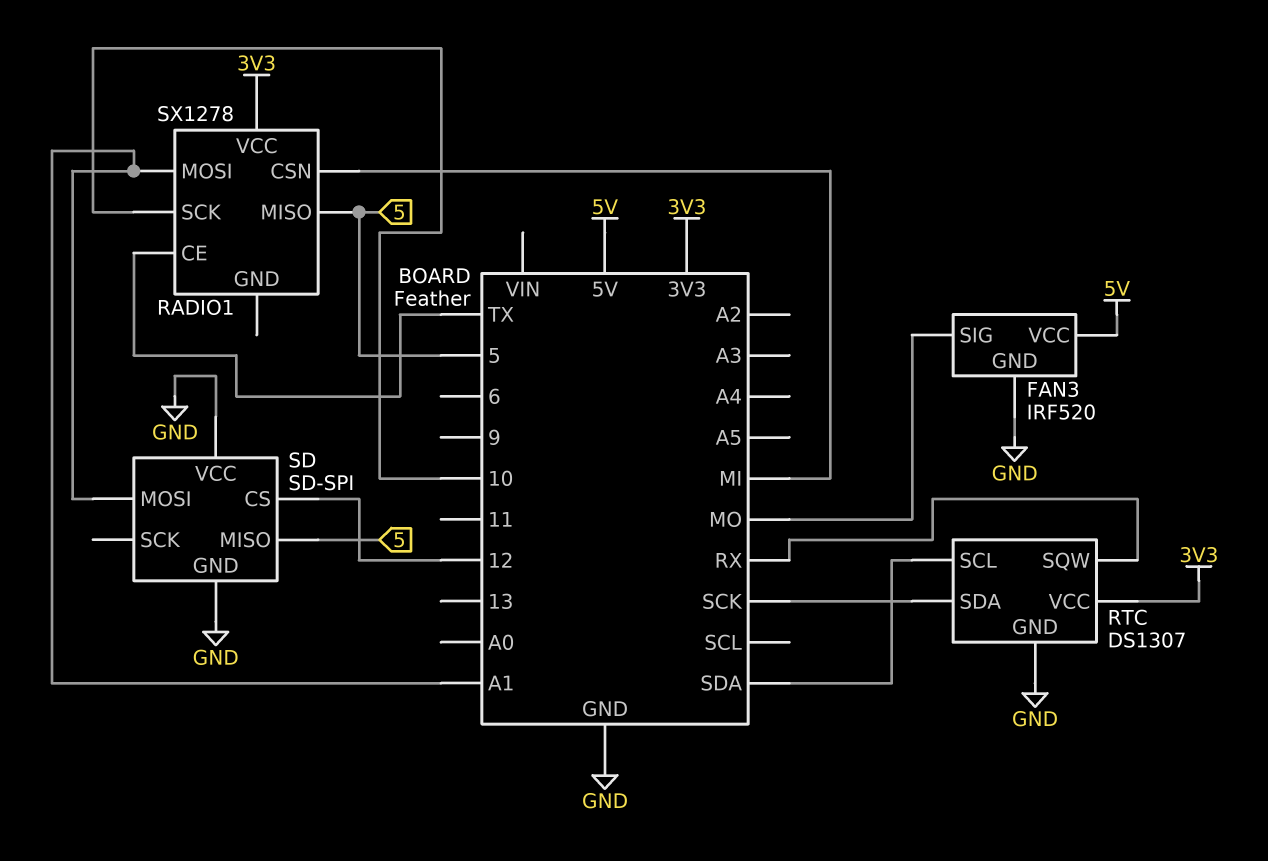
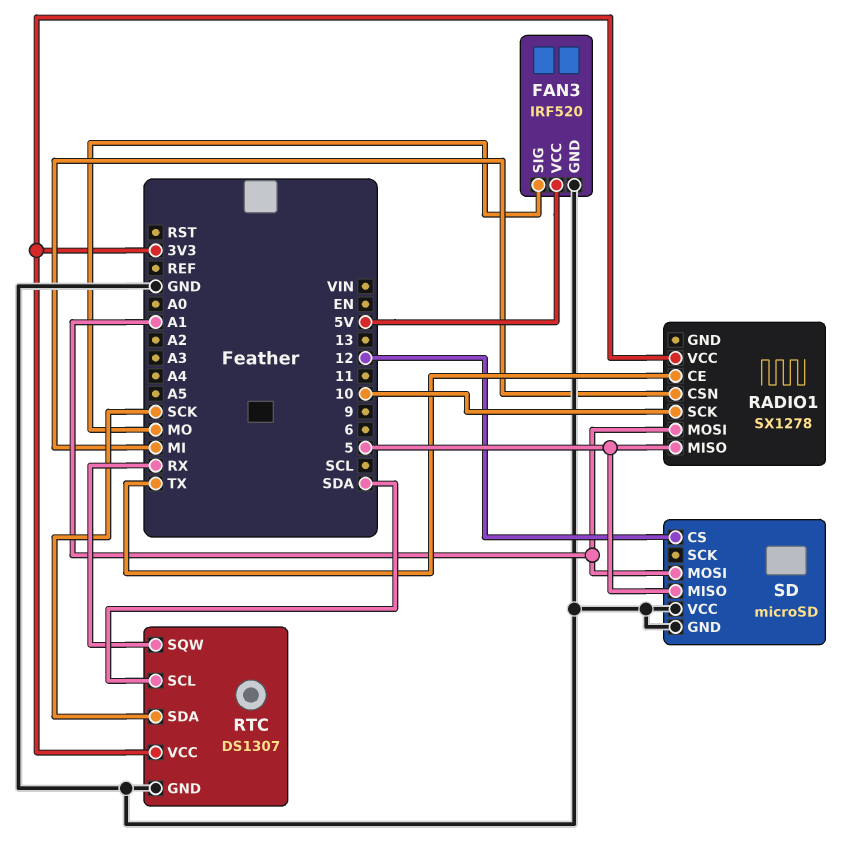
SD: SD-SPI -> microSD

